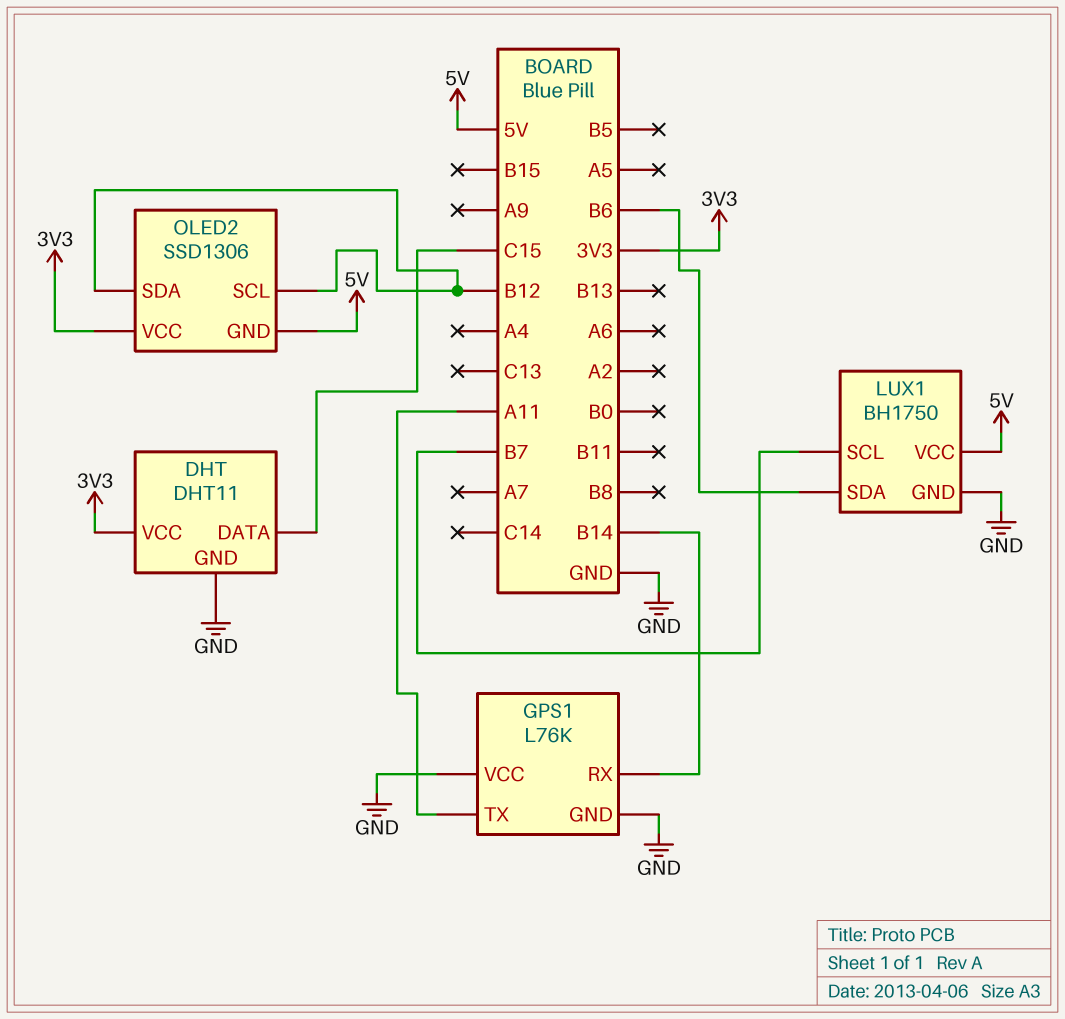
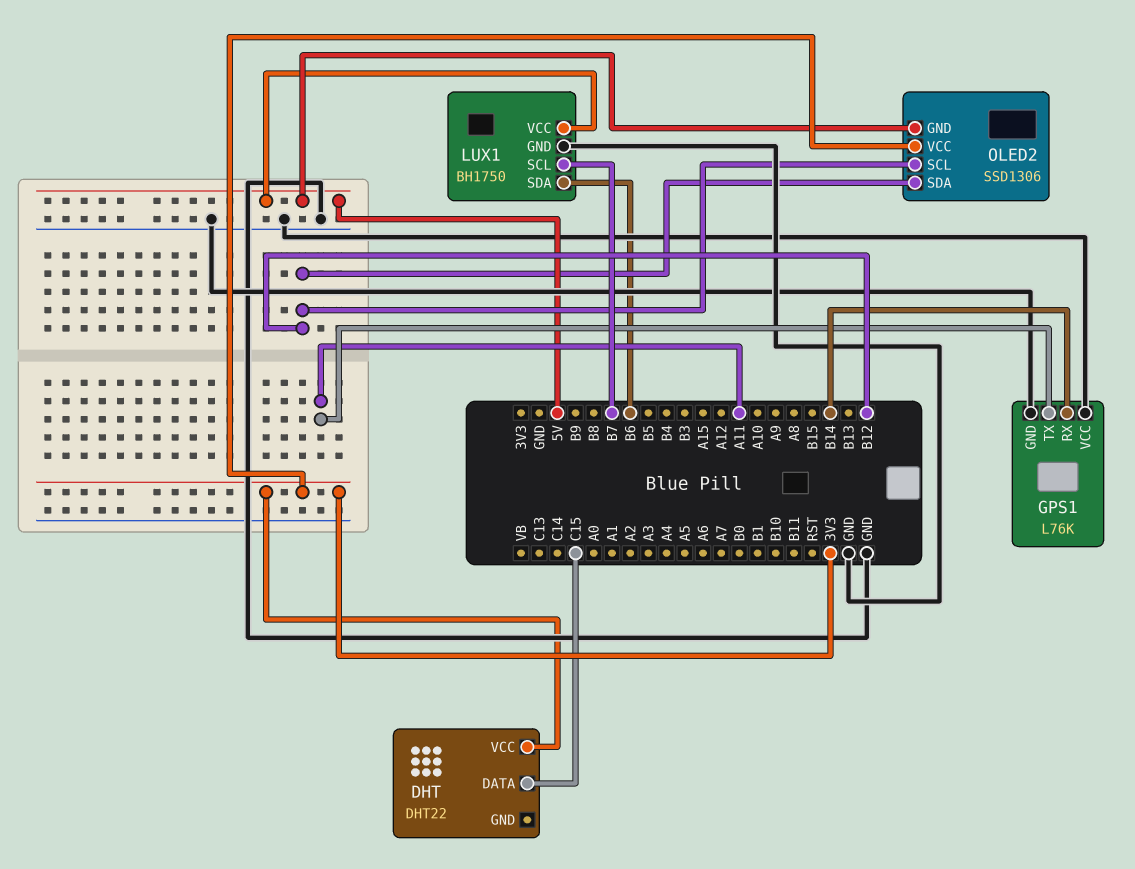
DHT: DHT11 -> DHT22
DHT pin GND: GND -> none

